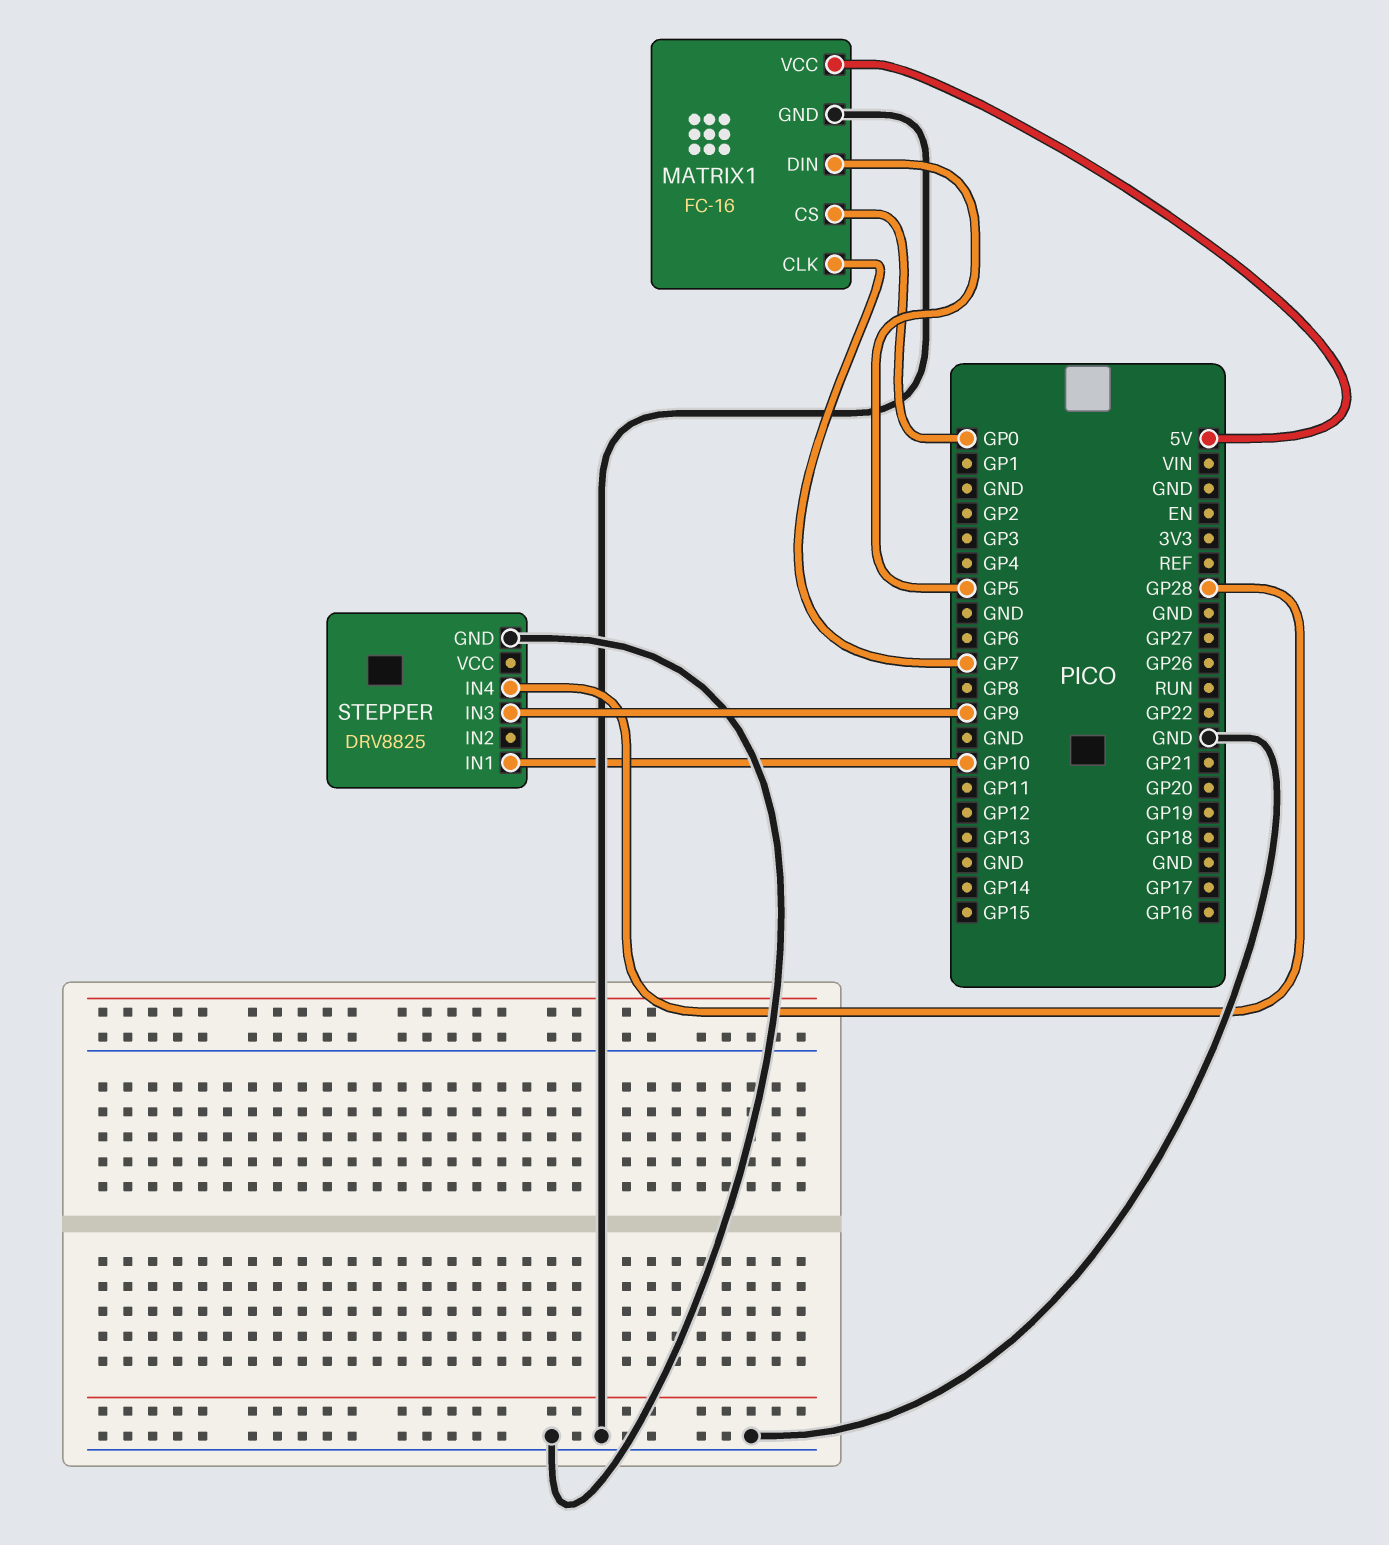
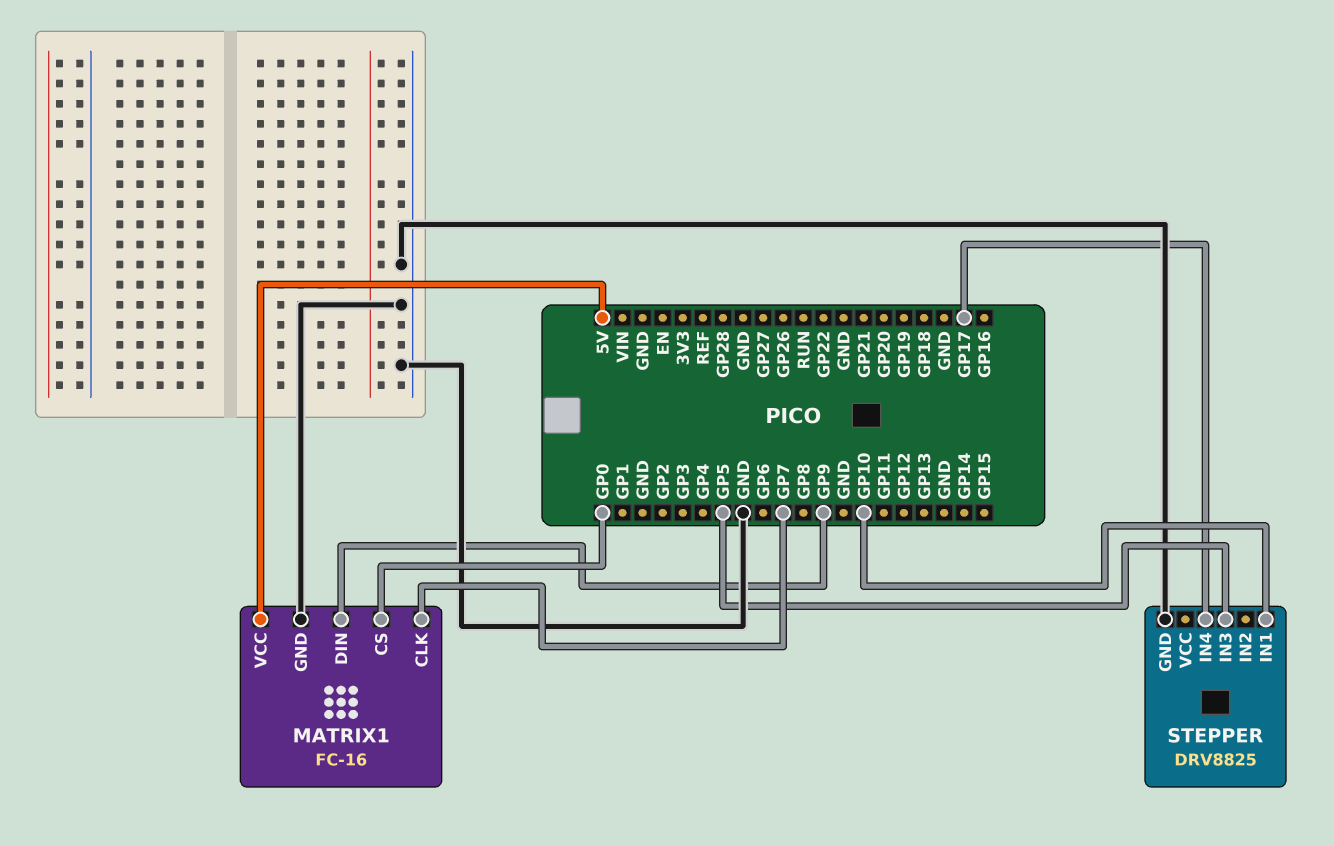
MATRIX1 pin DIN: GP5 -> GP9
STEPPER pin IN3: GP9 -> GP5
STEPPER pin IN4: GP28 -> GP17

